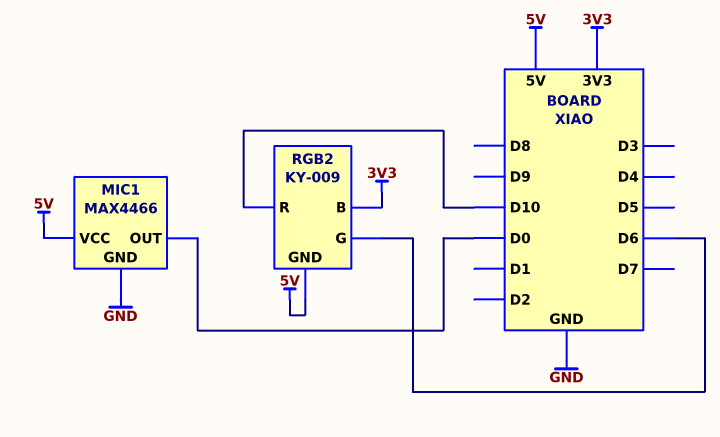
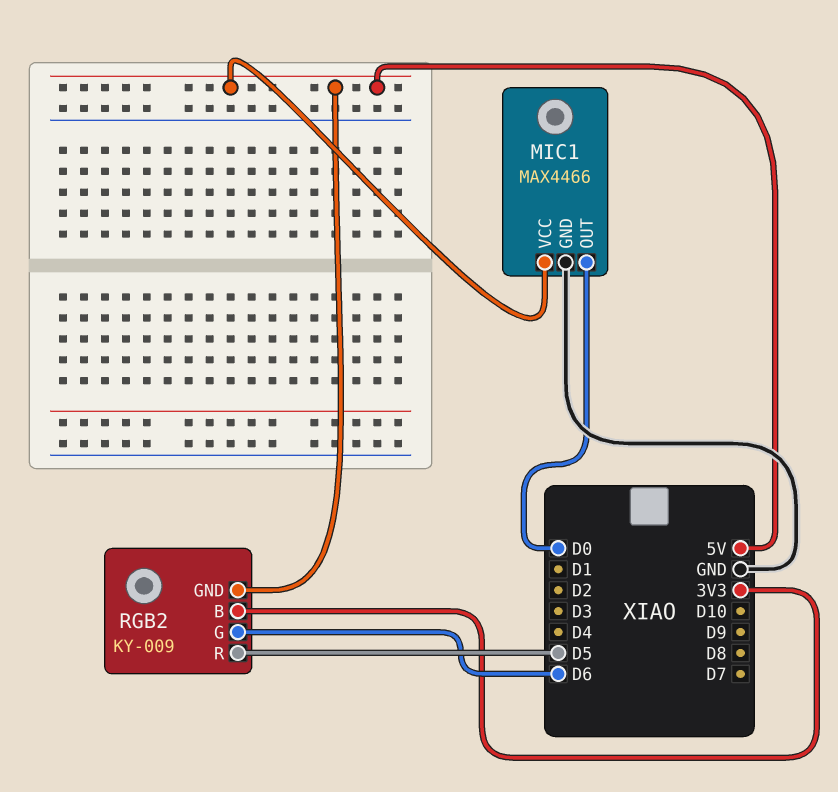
RGB2 pin R: D10 -> D5

